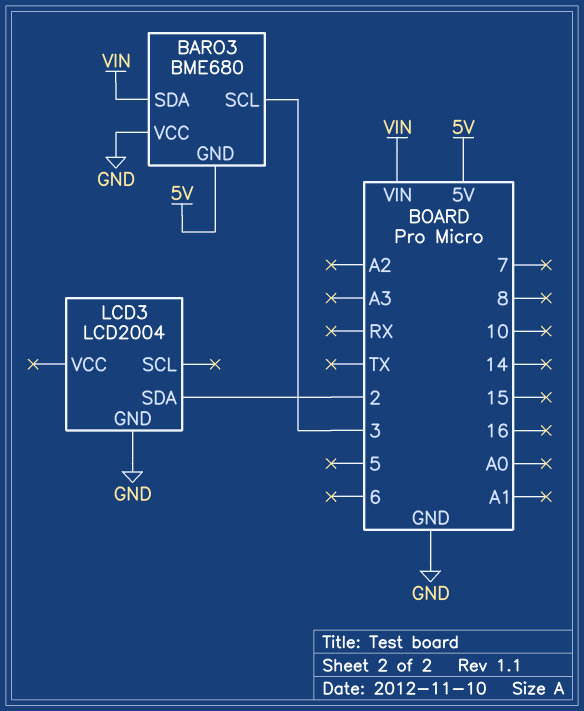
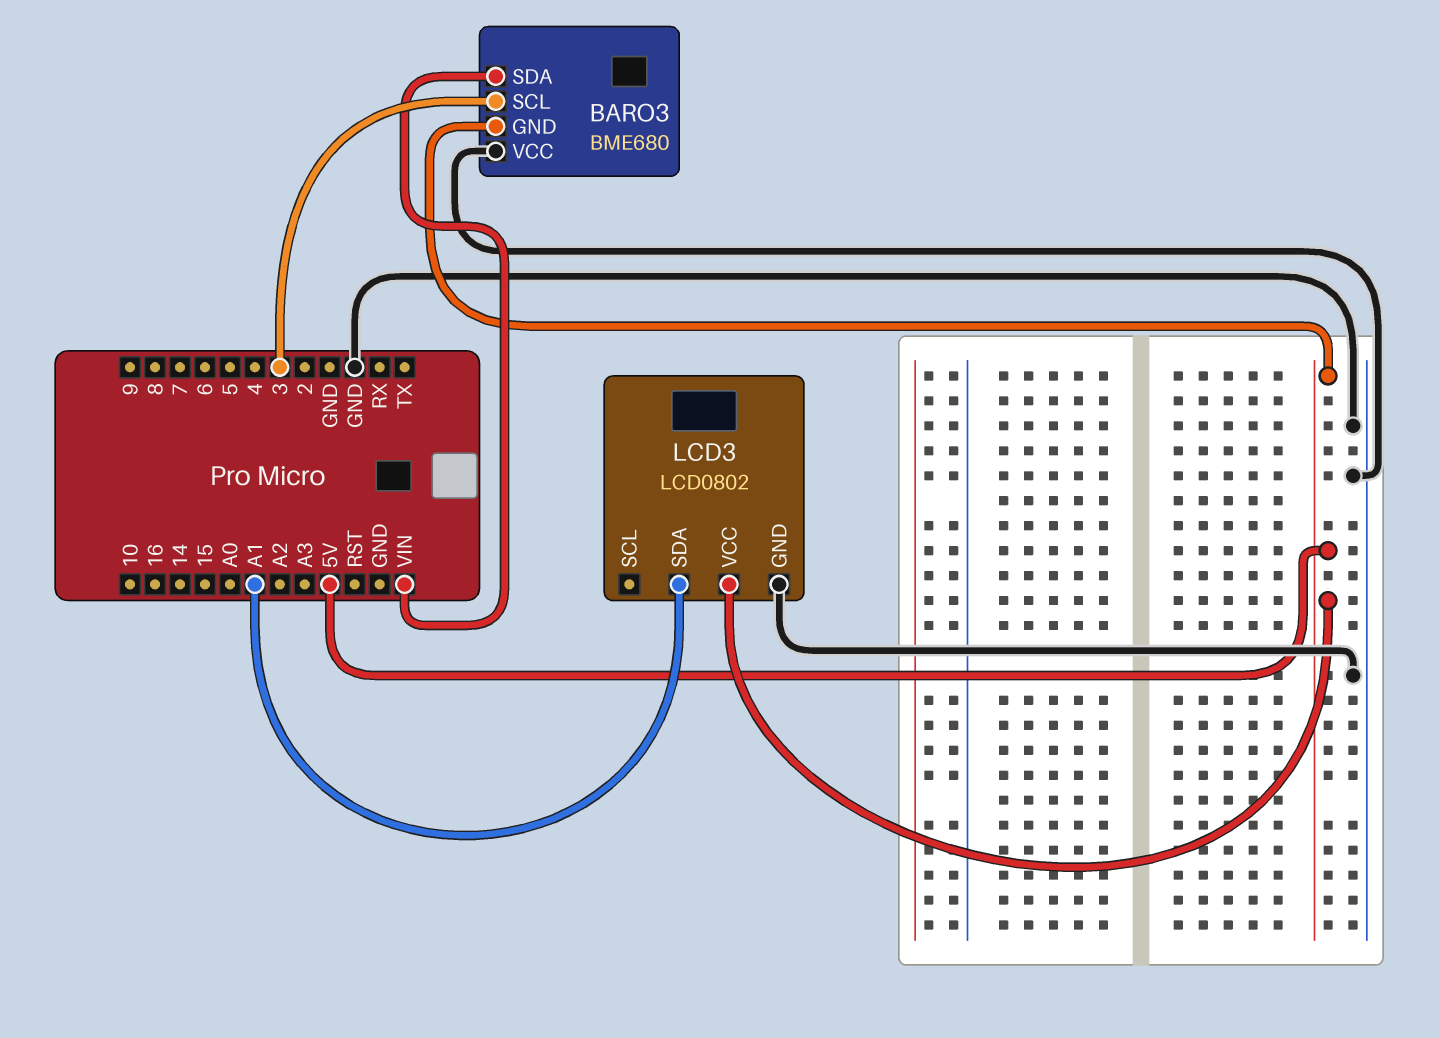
LCD3: LCD2004 -> LCD0802
LCD3 pin SDA: 2 -> A1
LCD3 pin VCC: none -> 5V

